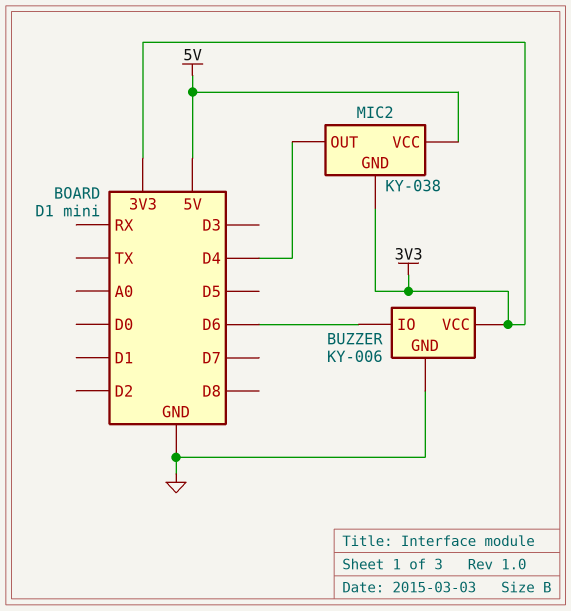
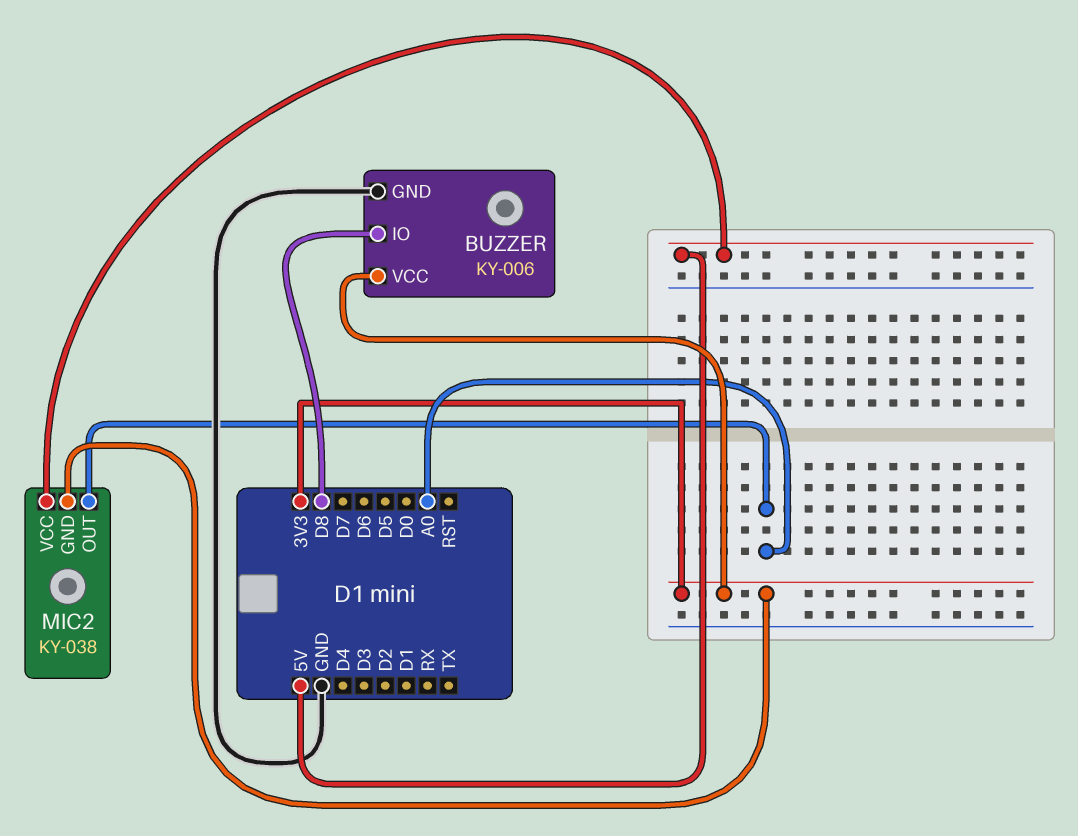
BUZZER pin IO: D6 -> D8
MIC2 pin OUT: D4 -> A0

